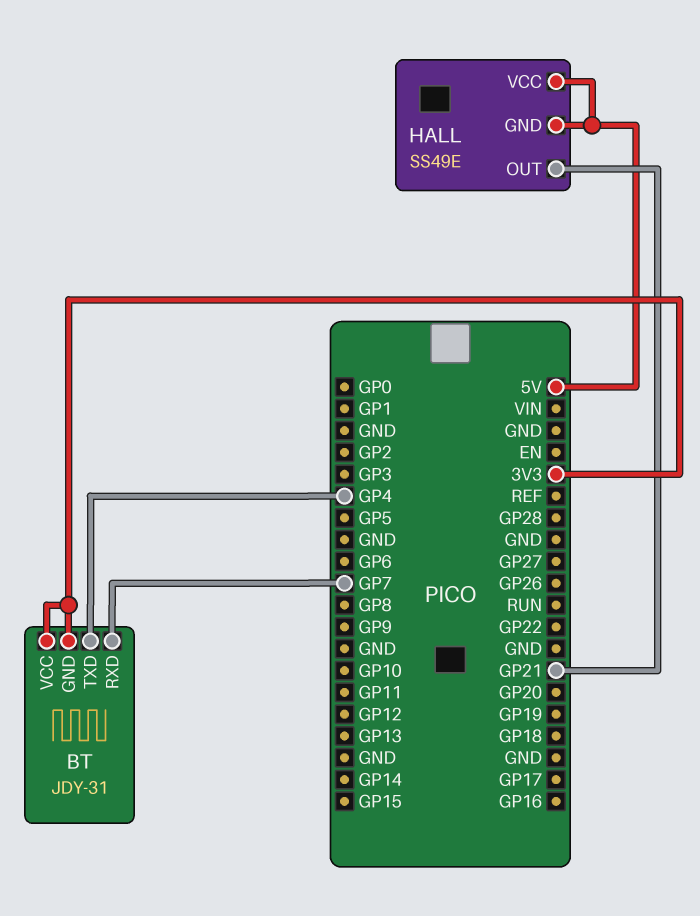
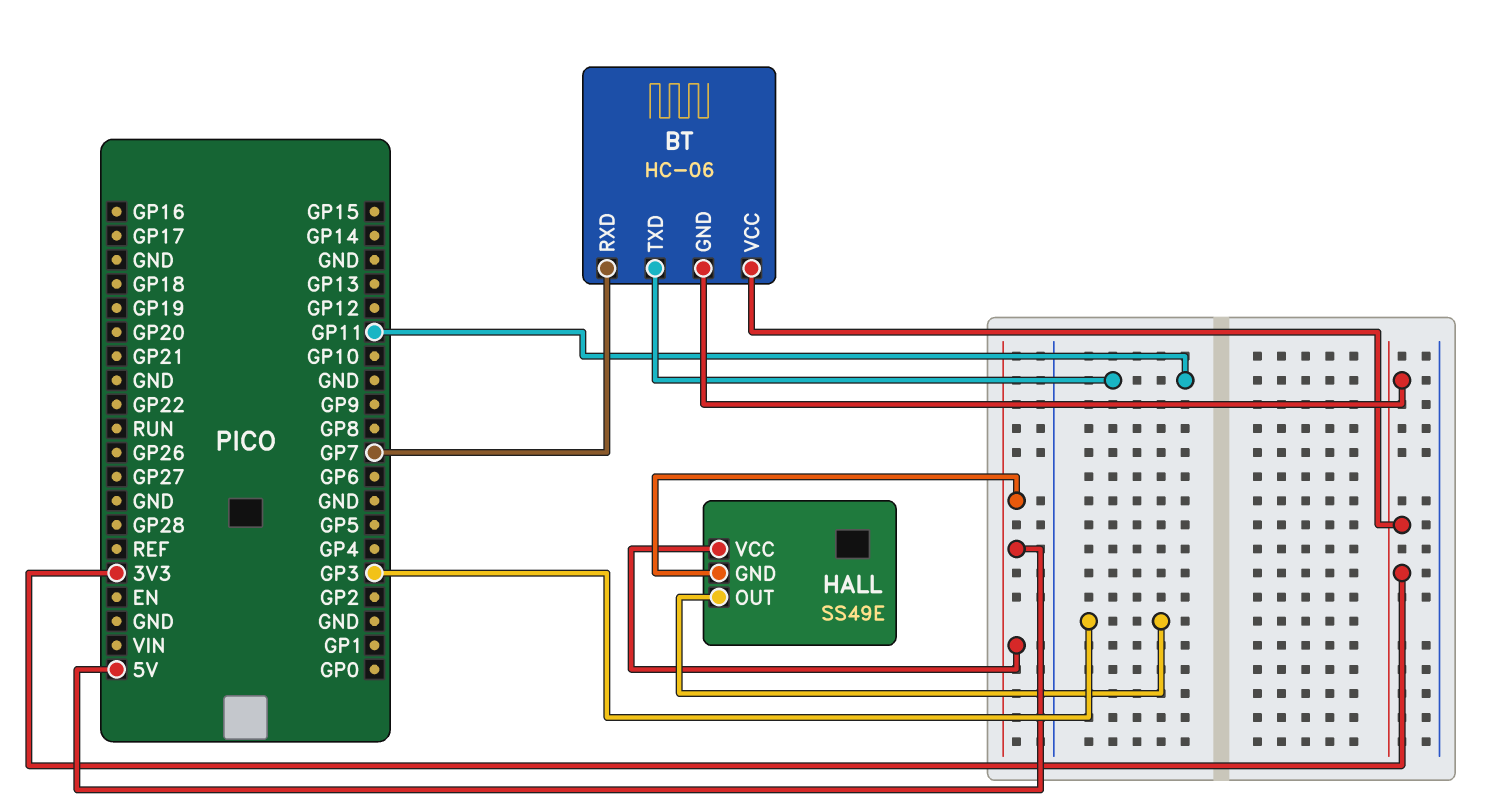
BT: JDY-31 -> HC-06
BT pin TXD: GP4 -> GP11
HALL pin OUT: GP21 -> GP3

